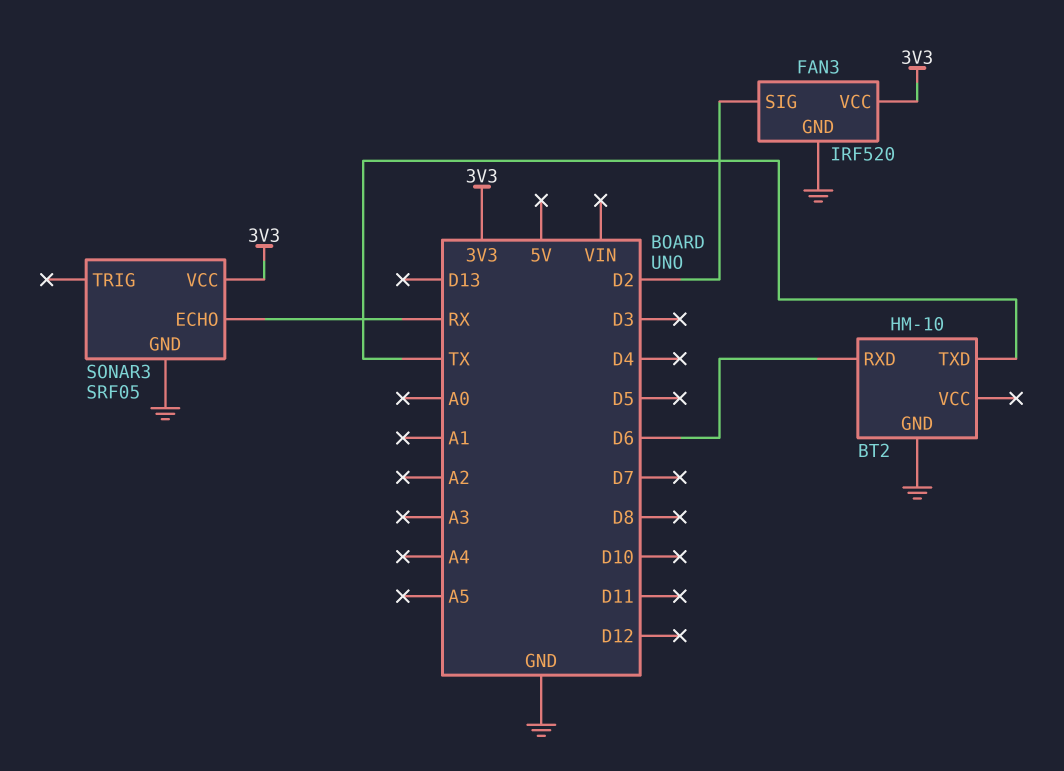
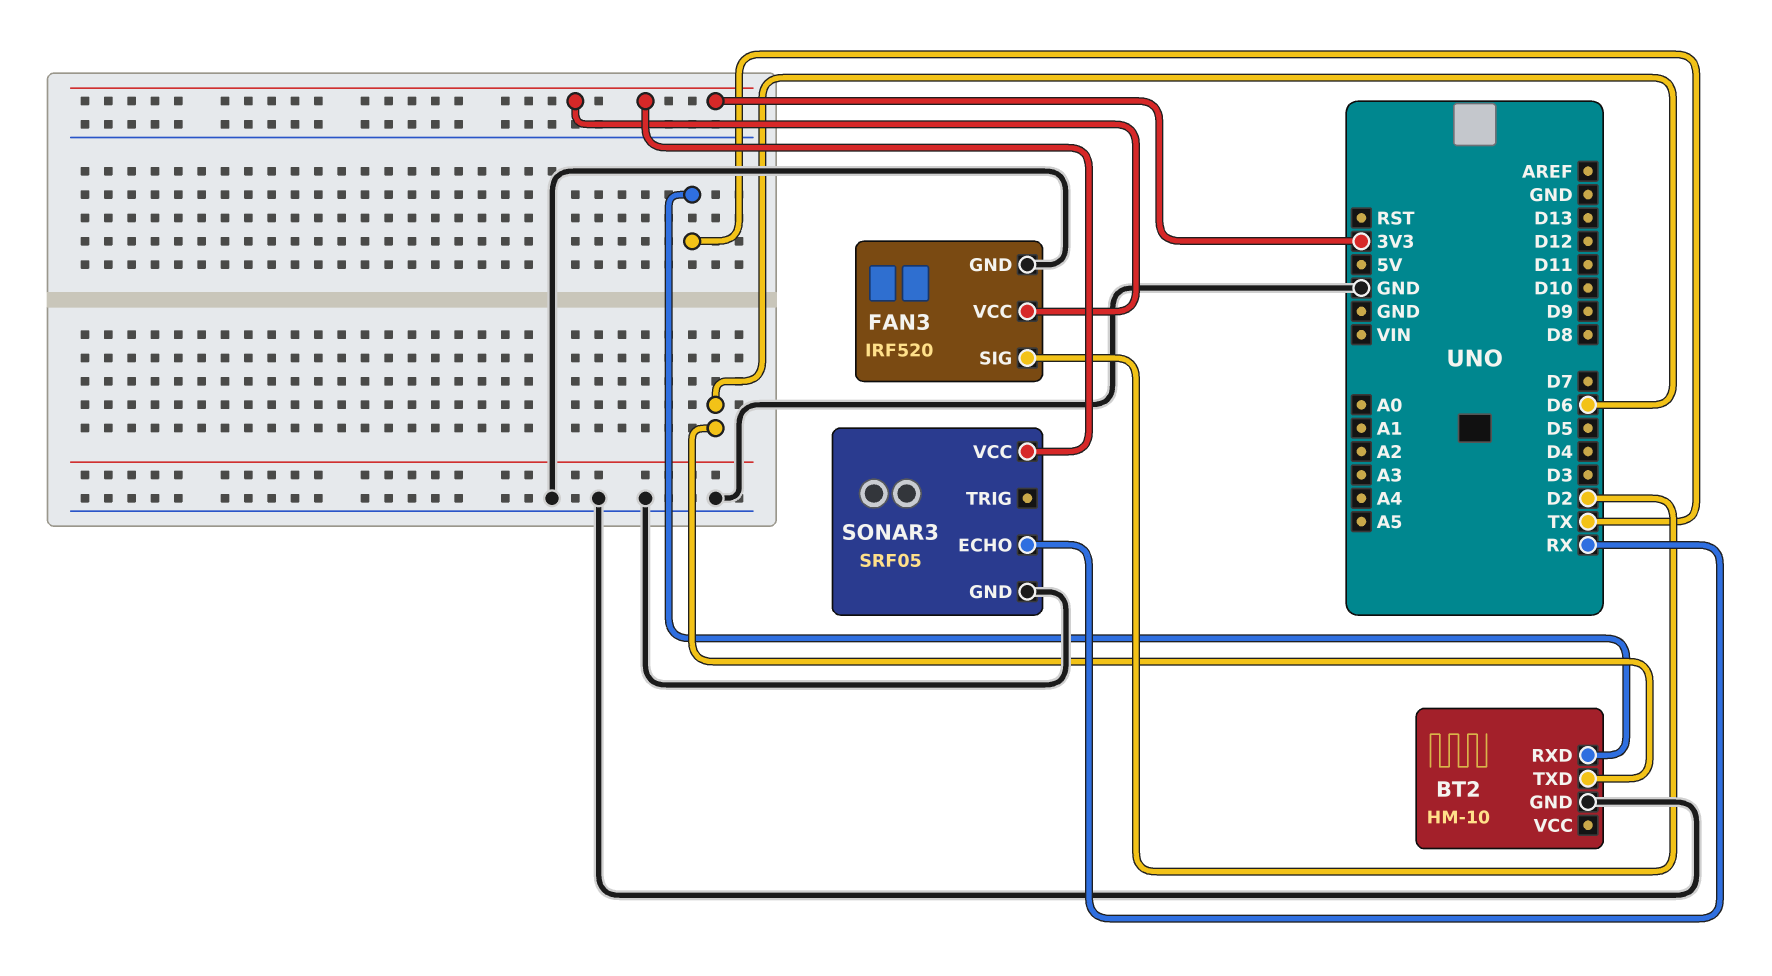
BT2 pin RXD: D6 -> TX
BT2 pin TXD: TX -> D6

